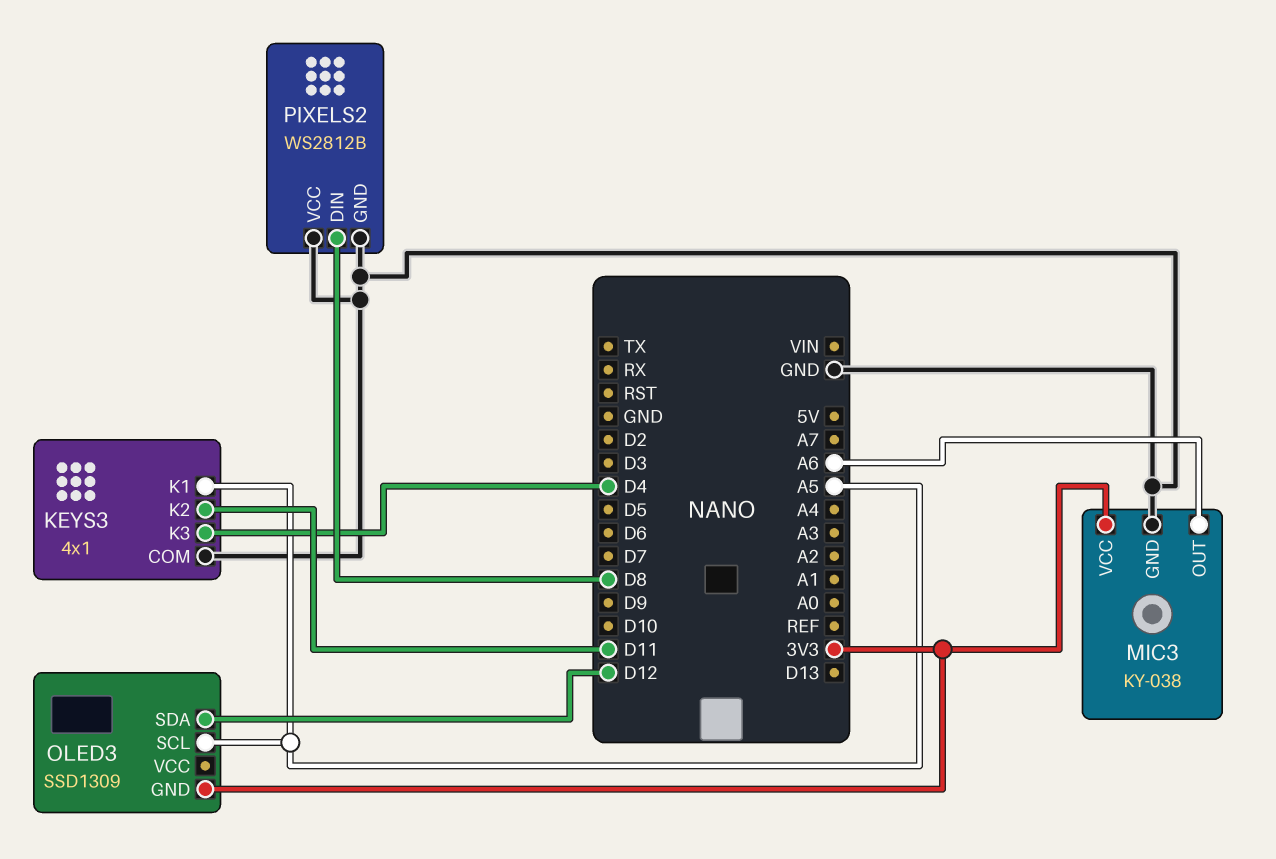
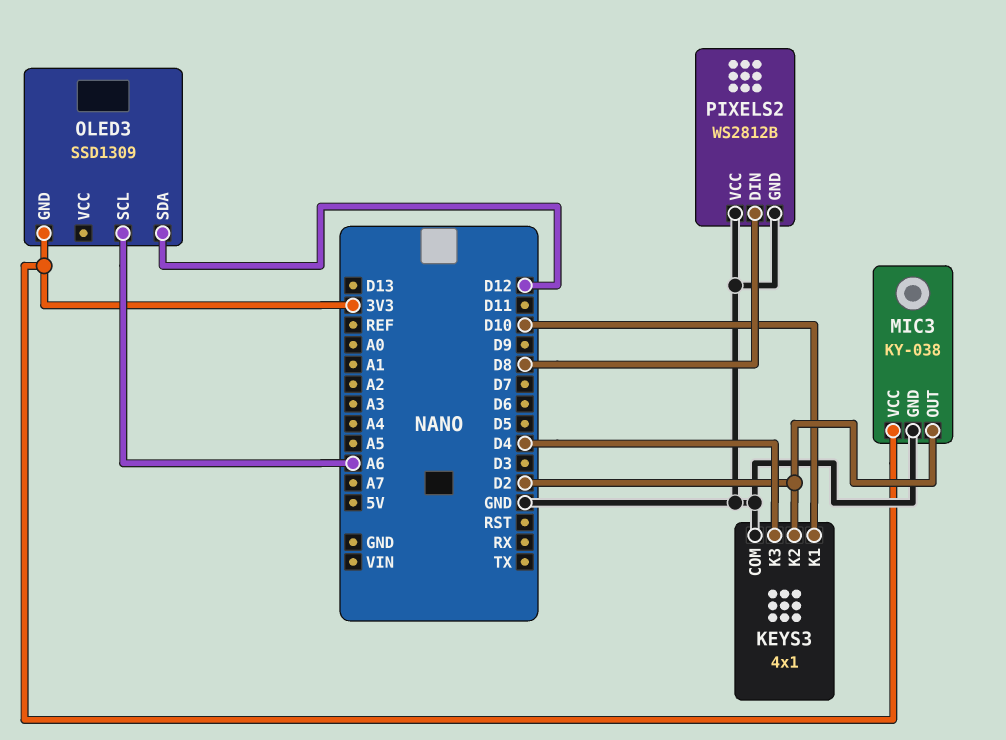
KEYS3 pin K1: A5 -> D10
KEYS3 pin K2: D11 -> D2
MIC3 pin OUT: A6 -> D2
OLED3 pin SCL: A5 -> A6

